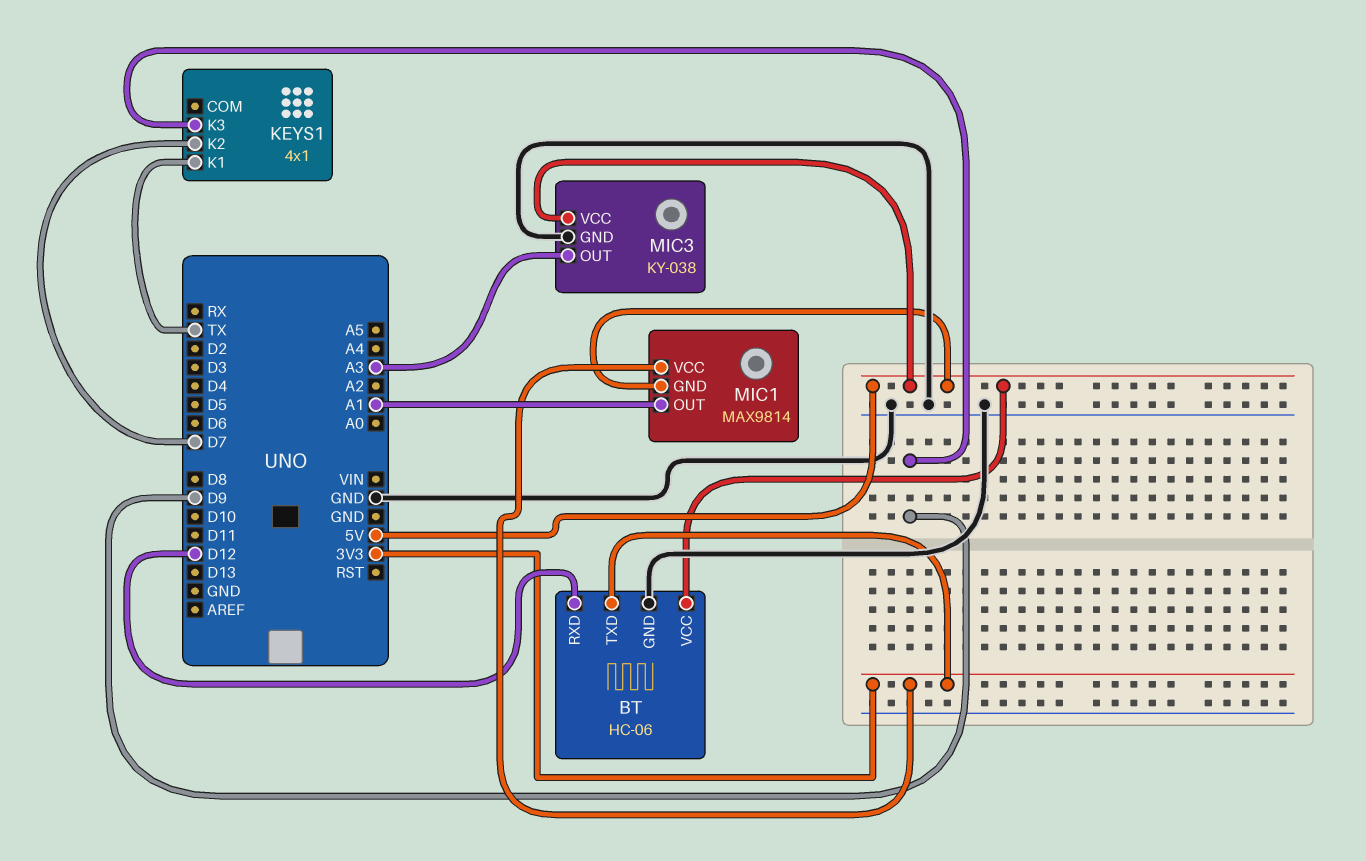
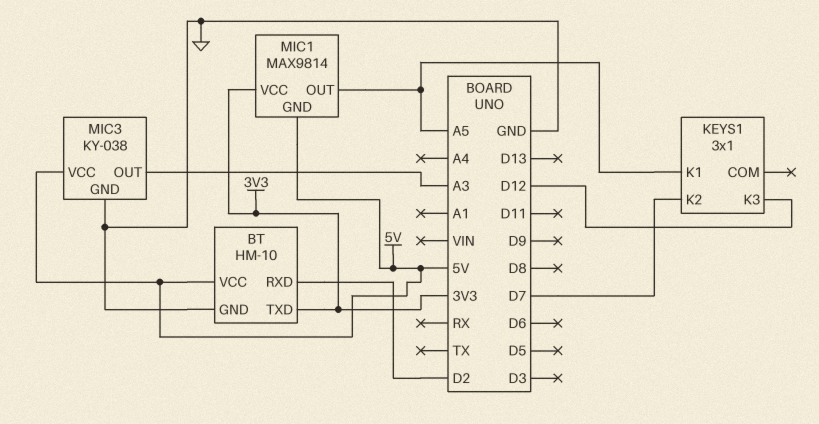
BT: HC-06 -> HM-10
BT pin RXD: D12 -> D2
KEYS1: 4x1 -> 3x1
KEYS1 pin K1: TX -> A5
KEYS1 pin K3: D9 -> D12
MIC1 pin OUT: A1 -> A5

